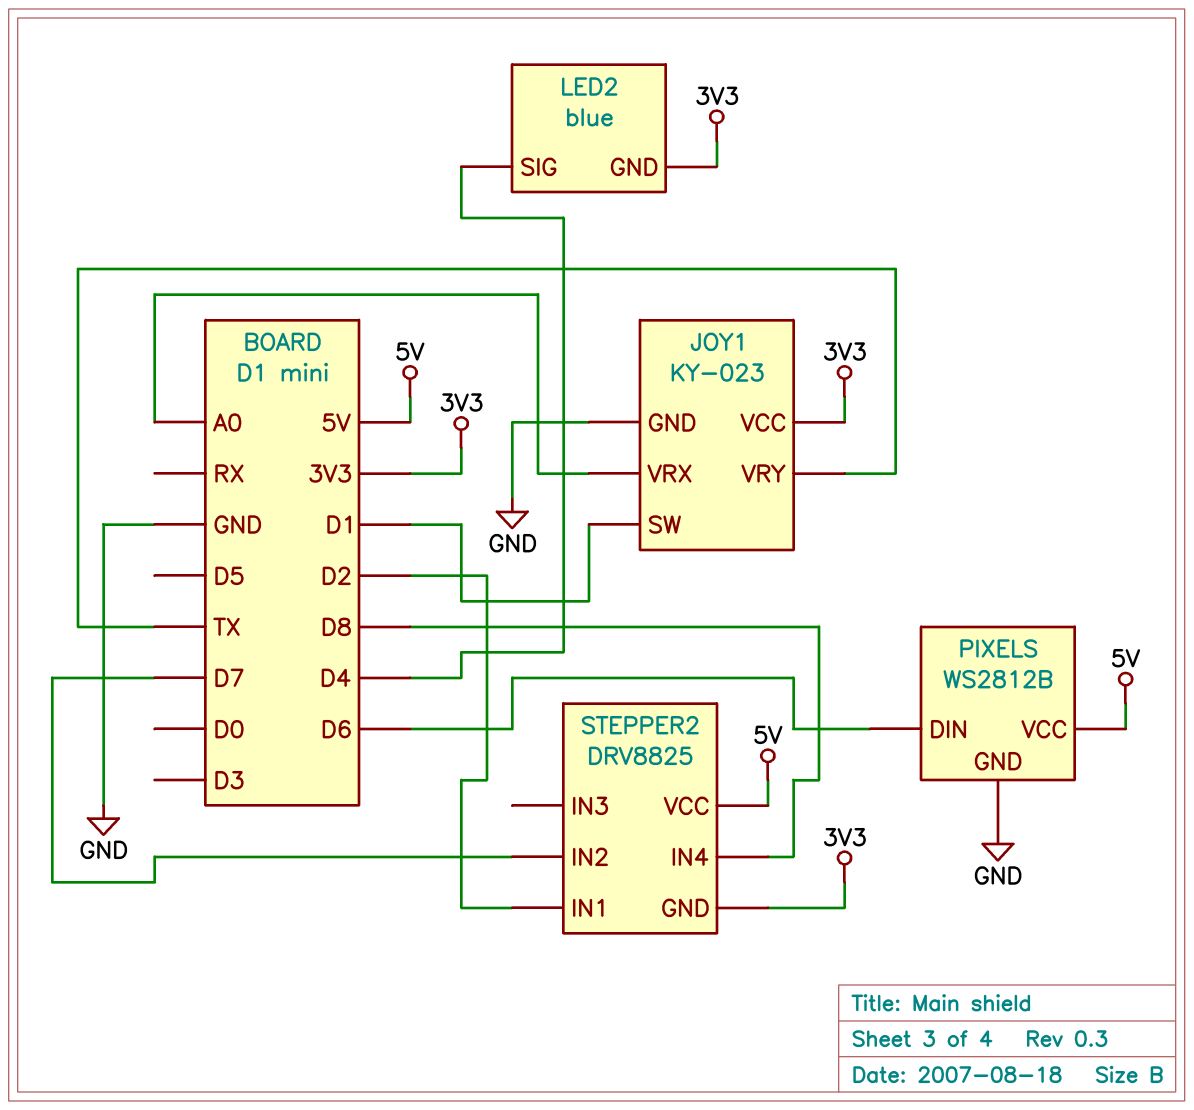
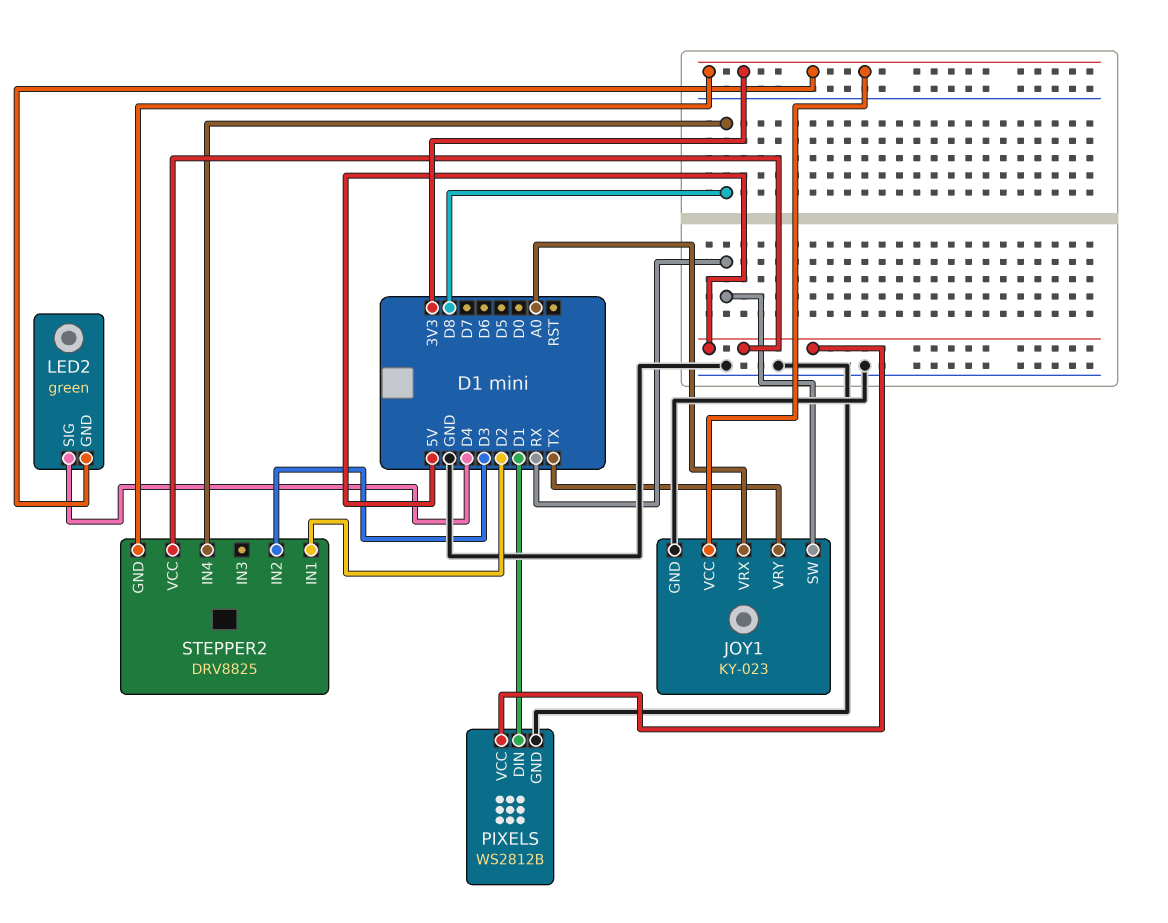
JOY1 pin SW: D1 -> RX
LED2: blue -> green
PIXELS pin DIN: D6 -> D1
STEPPER2 pin IN2: D7 -> D3

